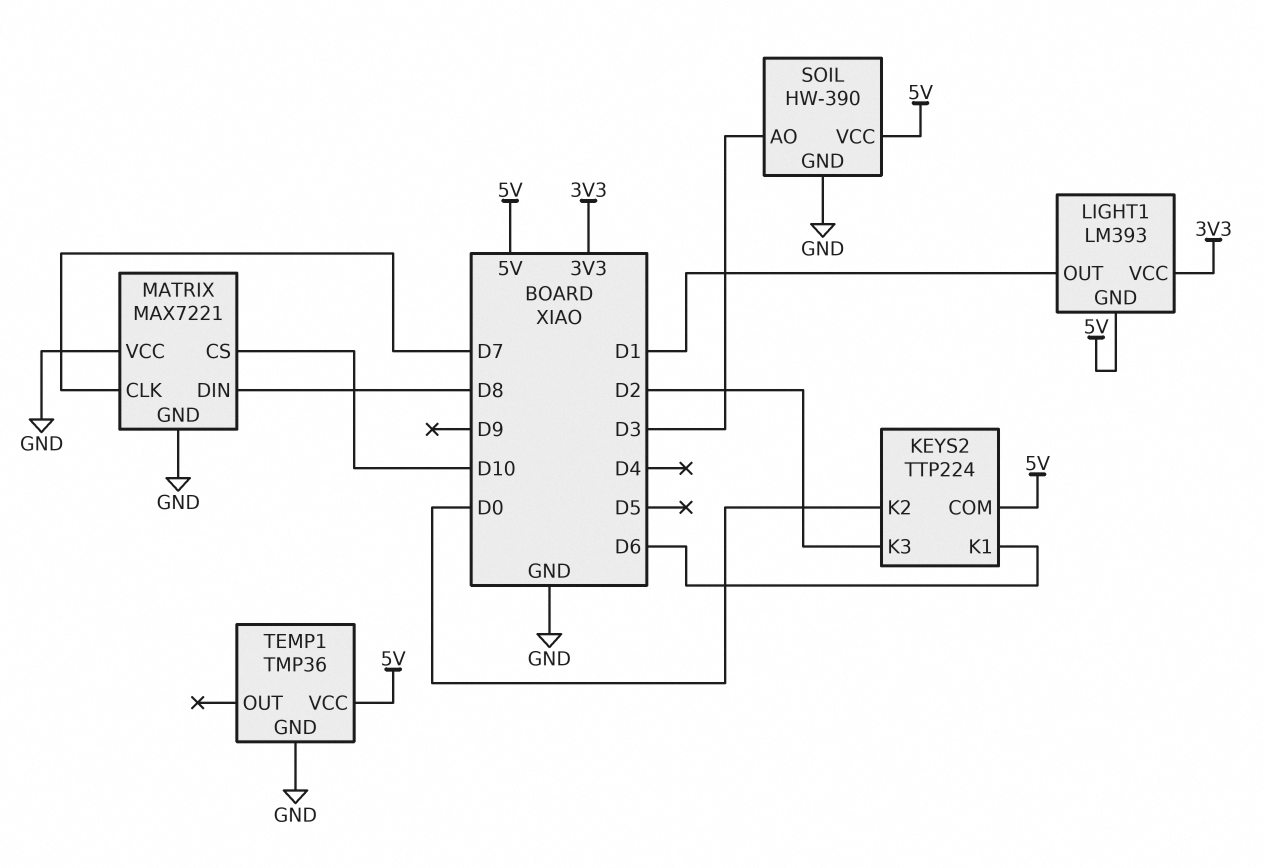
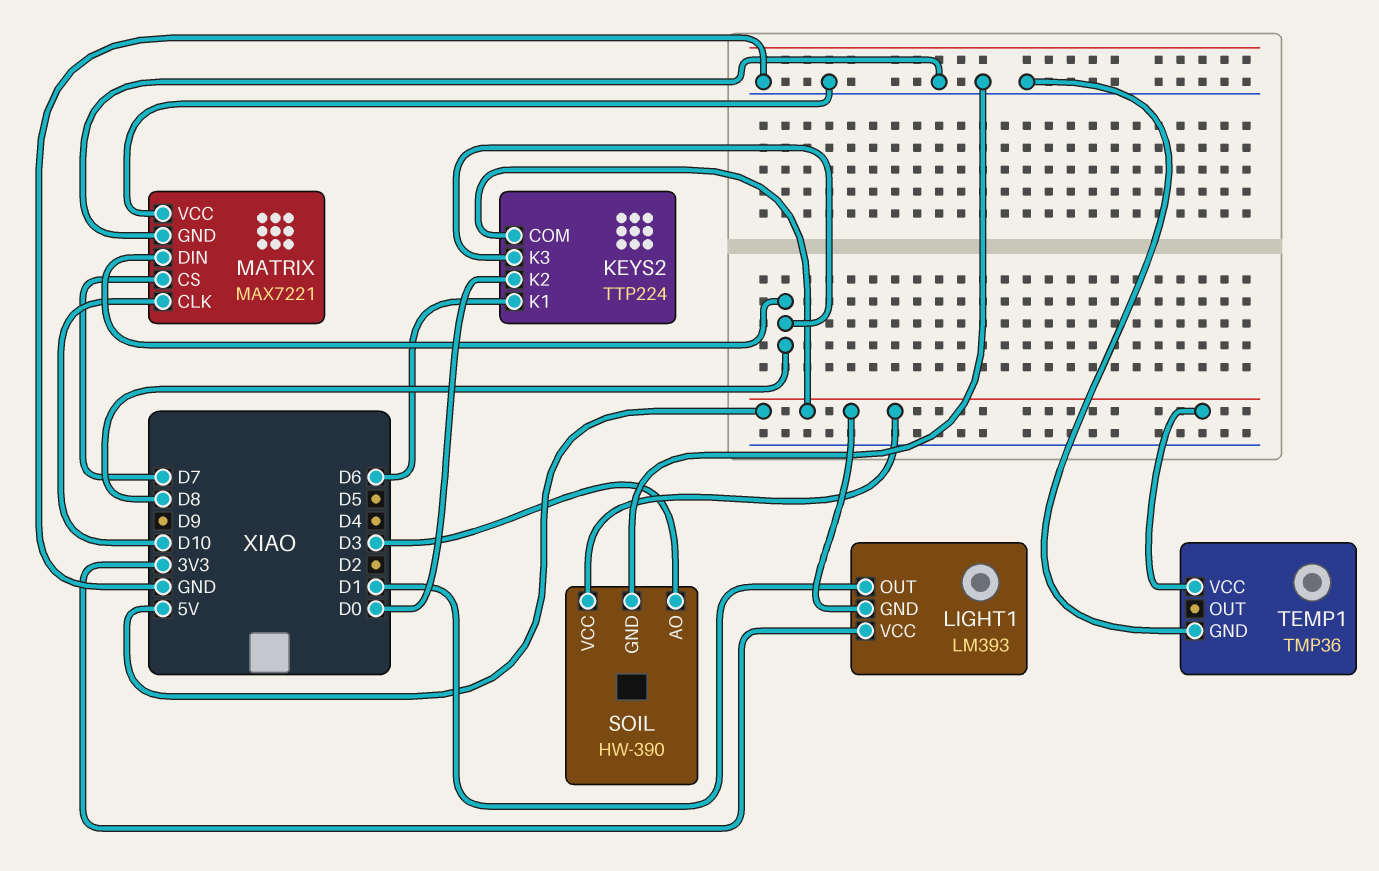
KEYS2 pin K3: D2 -> D8
MATRIX pin CLK: D7 -> D10
MATRIX pin CS: D10 -> D7

